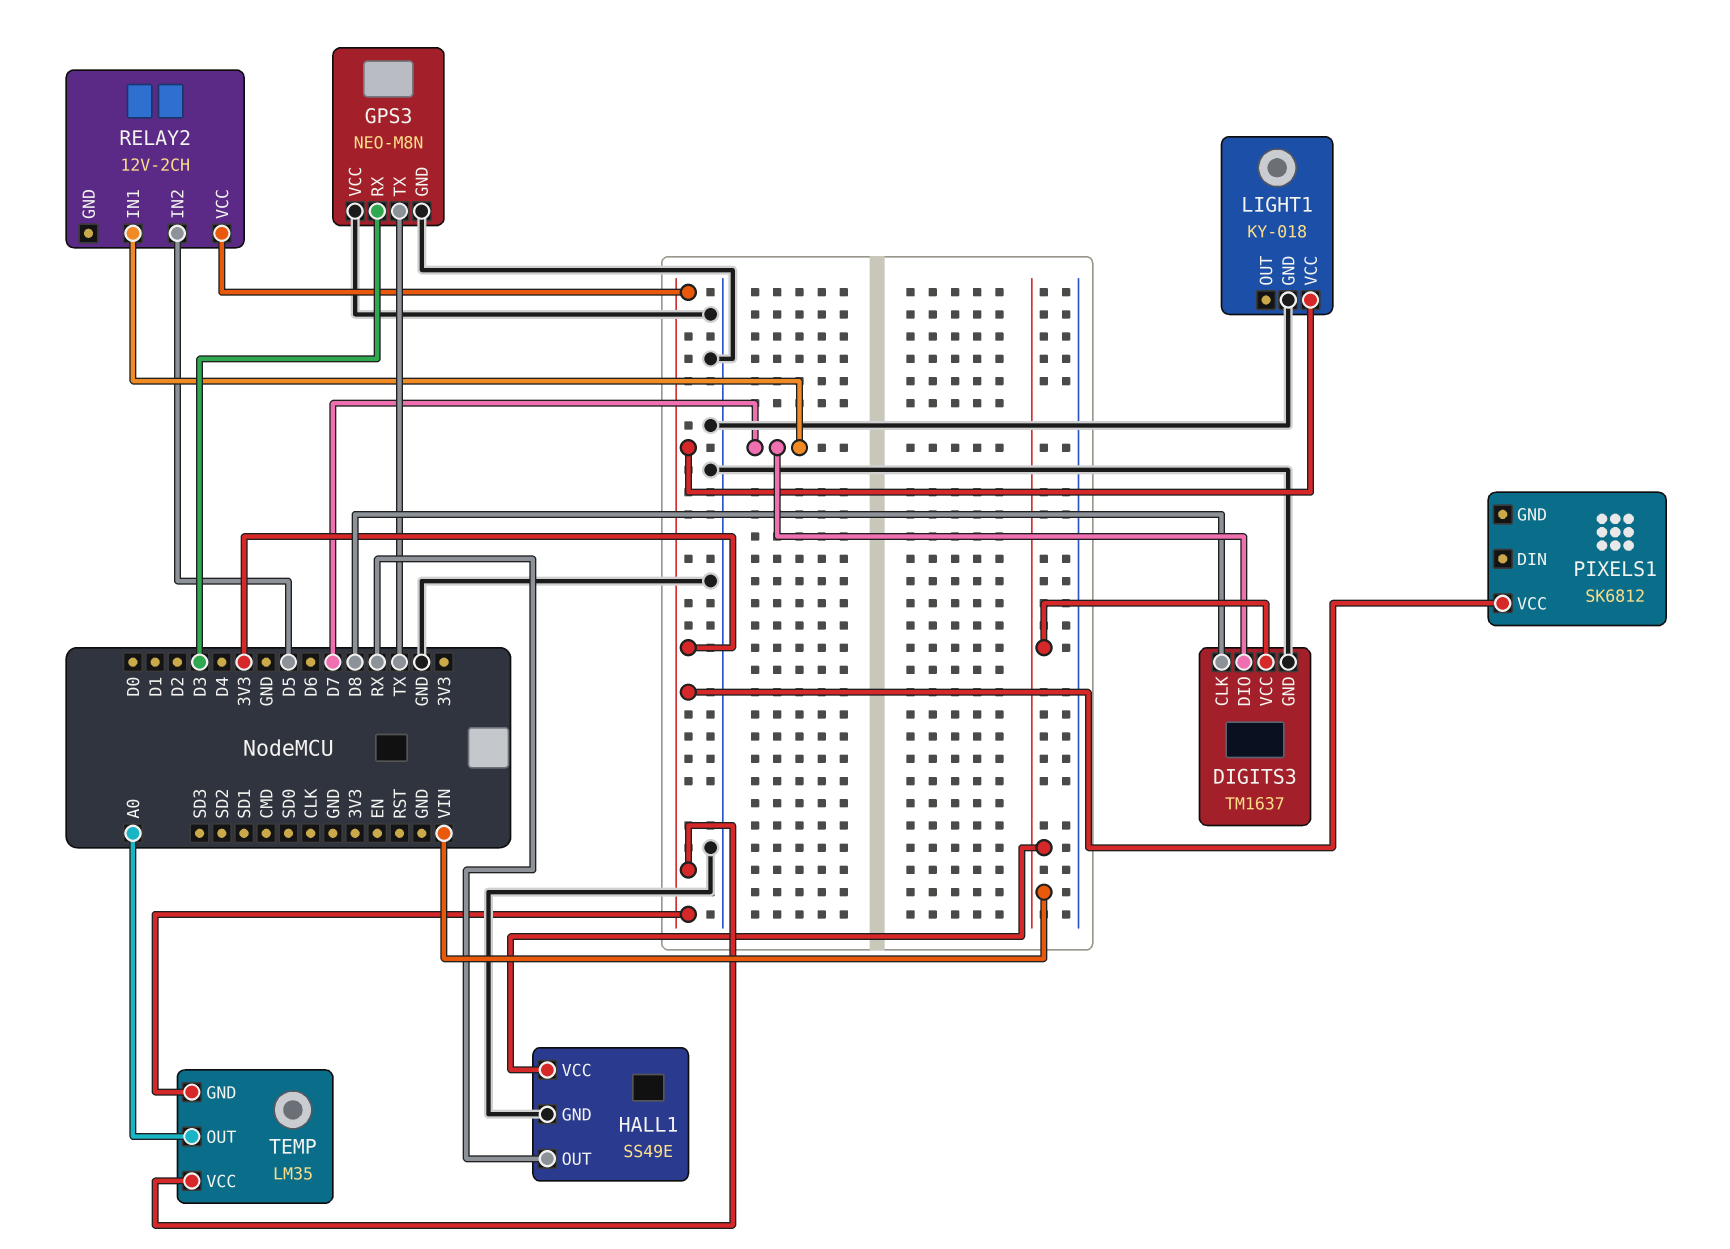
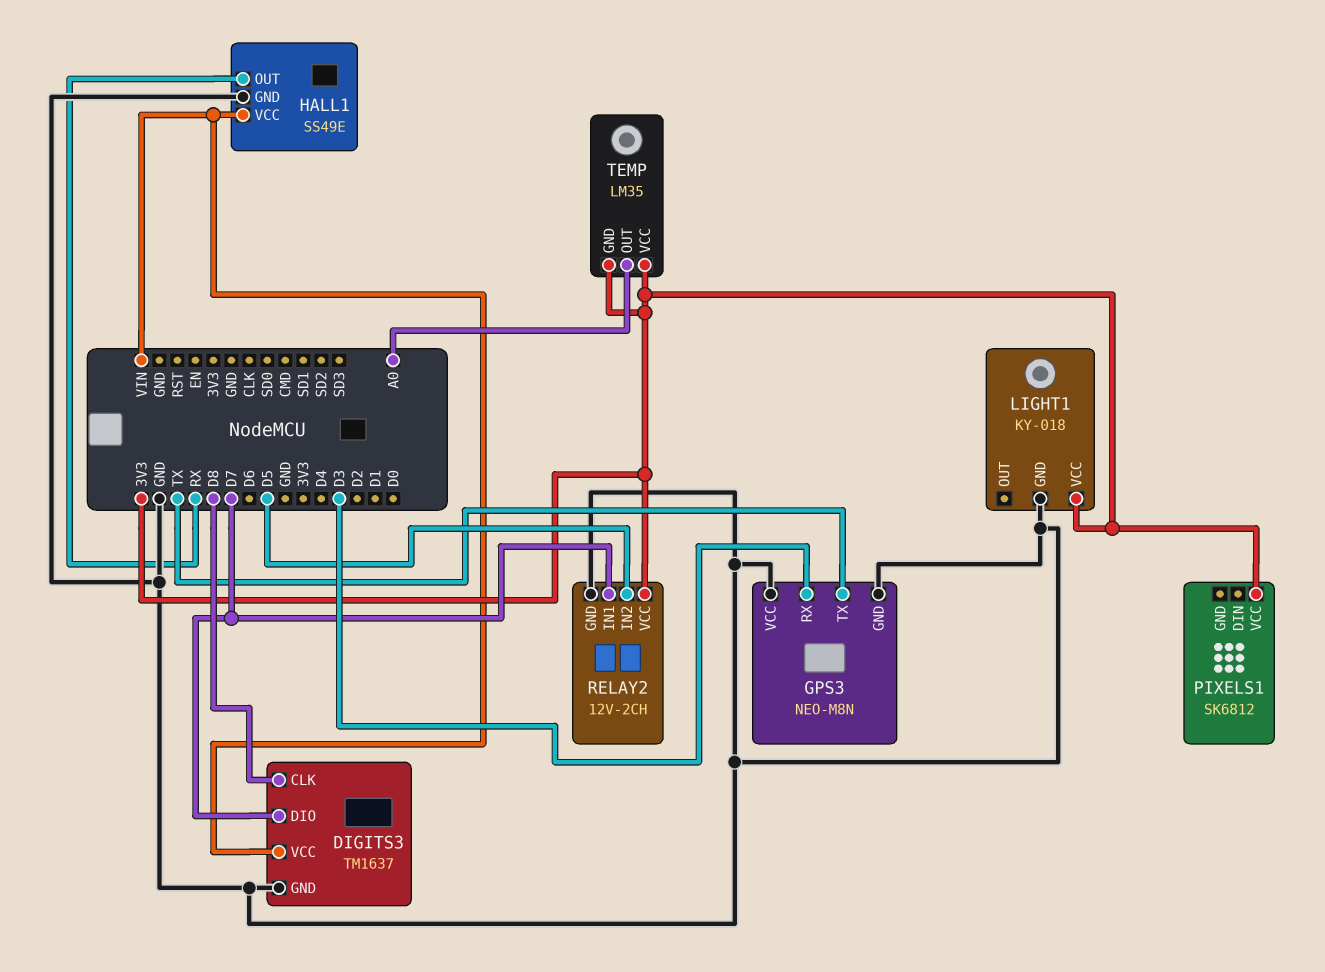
RELAY2 pin GND: none -> GND

